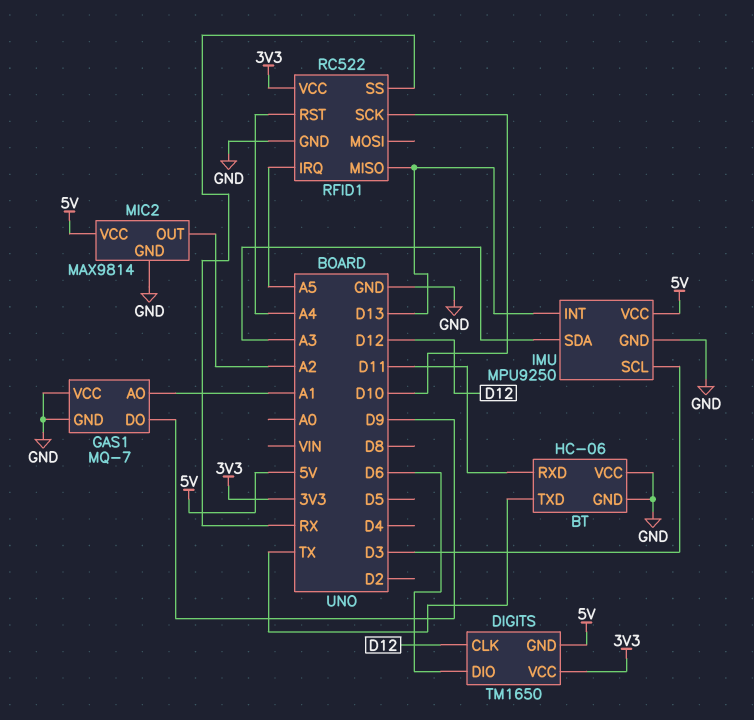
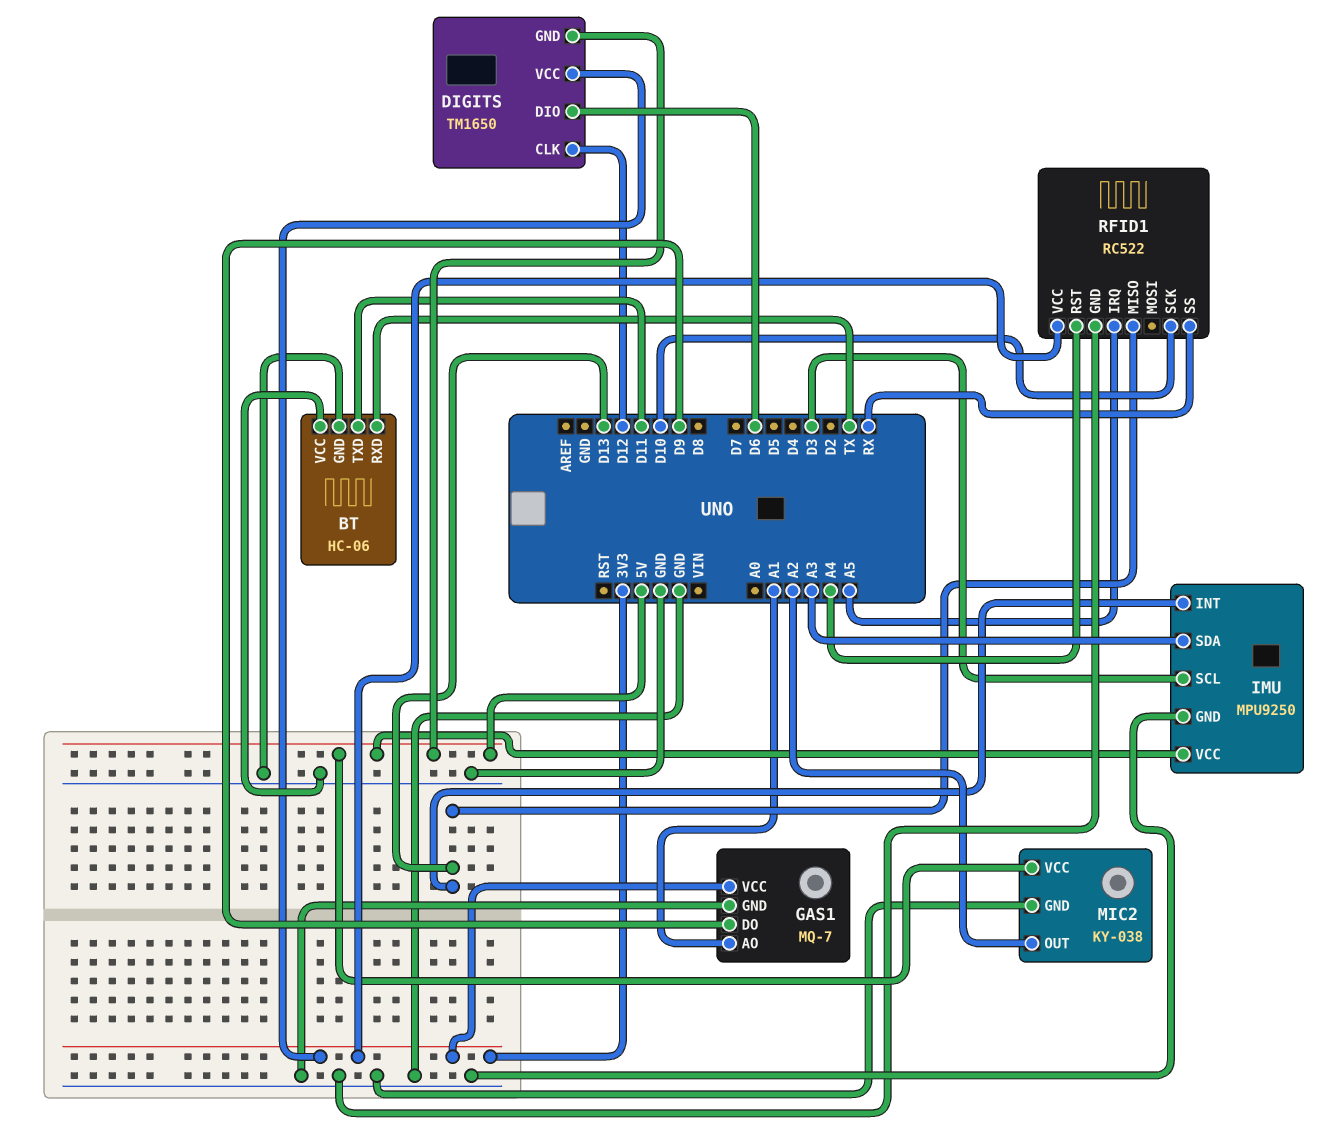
BT pin RXD: D11 -> TX
BT pin TXD: TX -> D11
GAS1 pin VCC: GND -> 3V3
MIC2: MAX9814 -> KY-038

